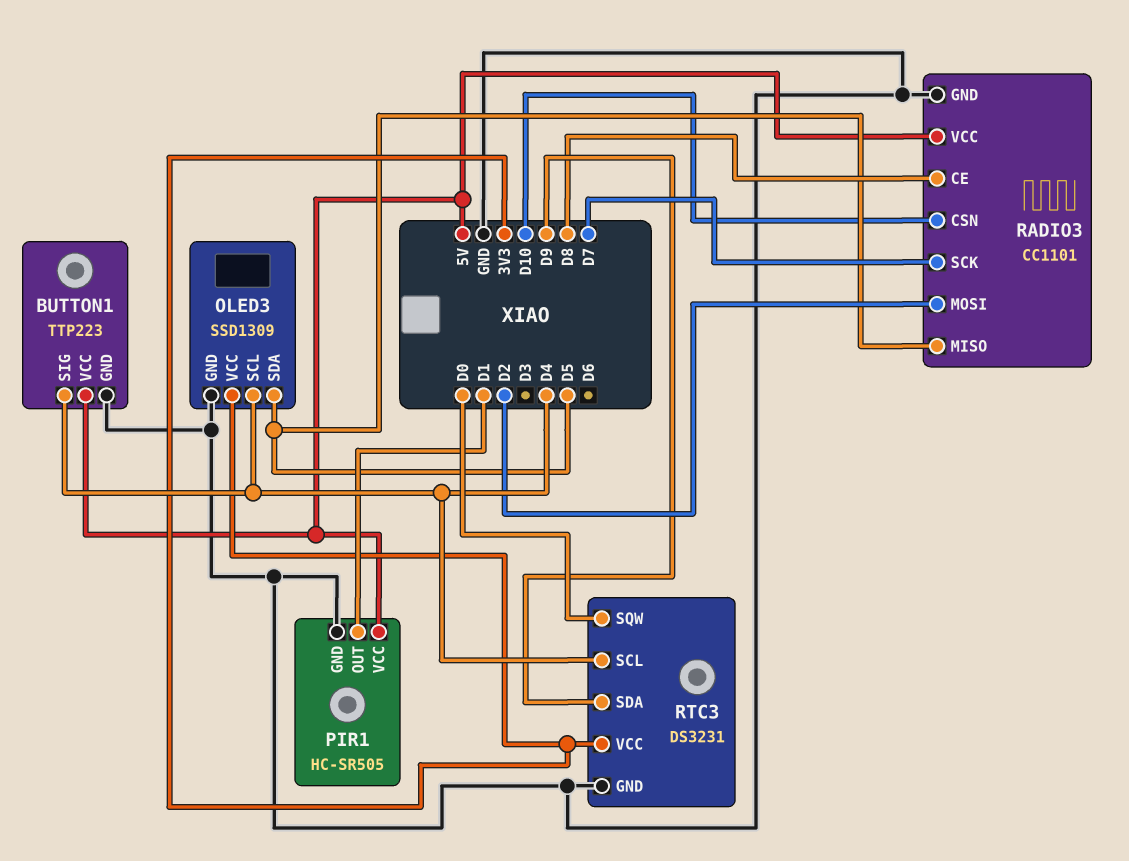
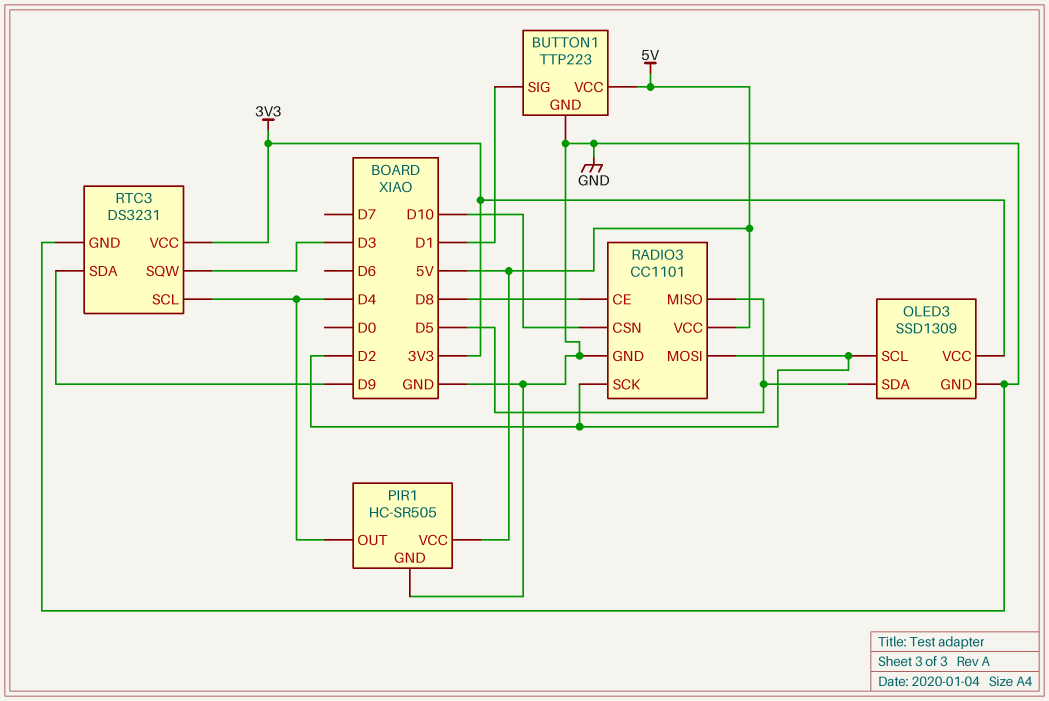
BUTTON1 pin SIG: D4 -> D1
OLED3 pin SCL: D4 -> D2
PIR1 pin OUT: D1 -> D4
RADIO3 pin SCK: D7 -> D2
RTC3 pin SQW: D0 -> D3

